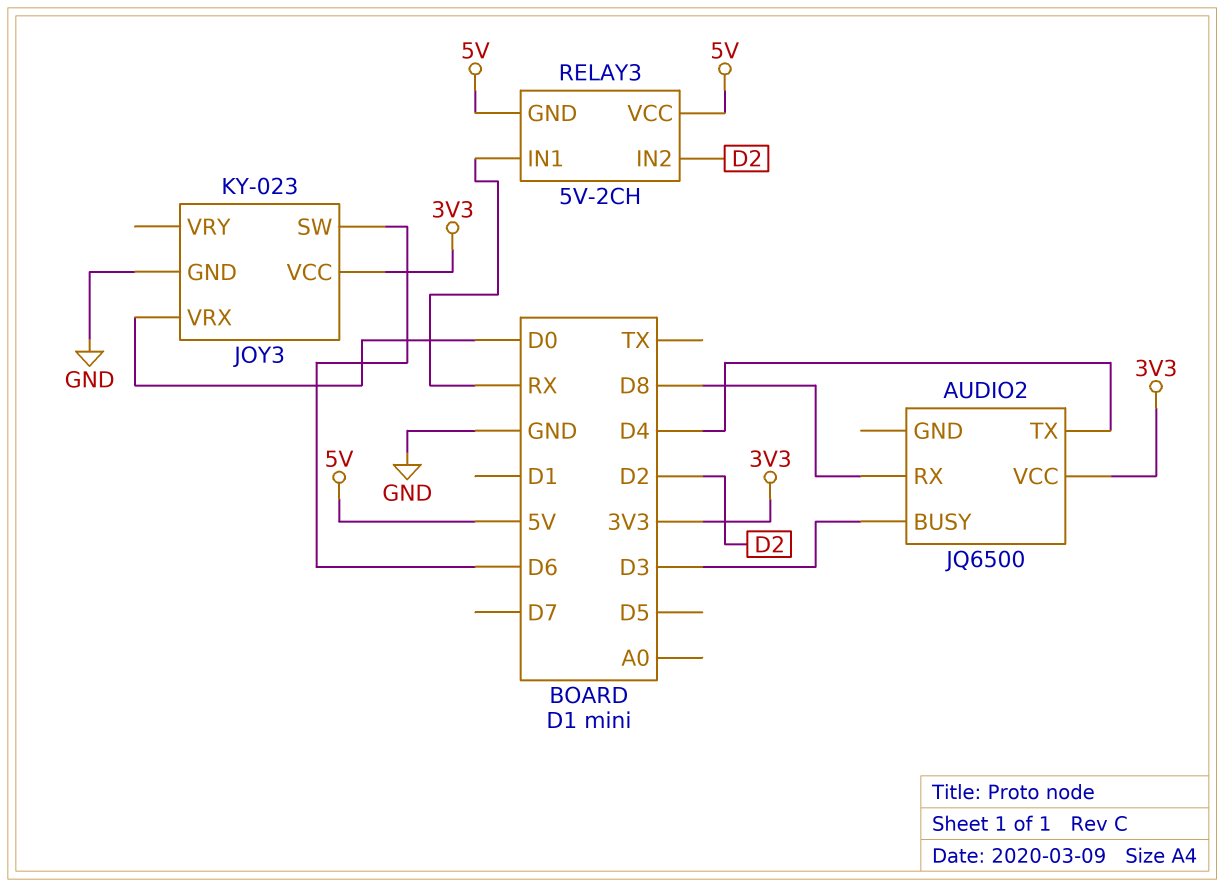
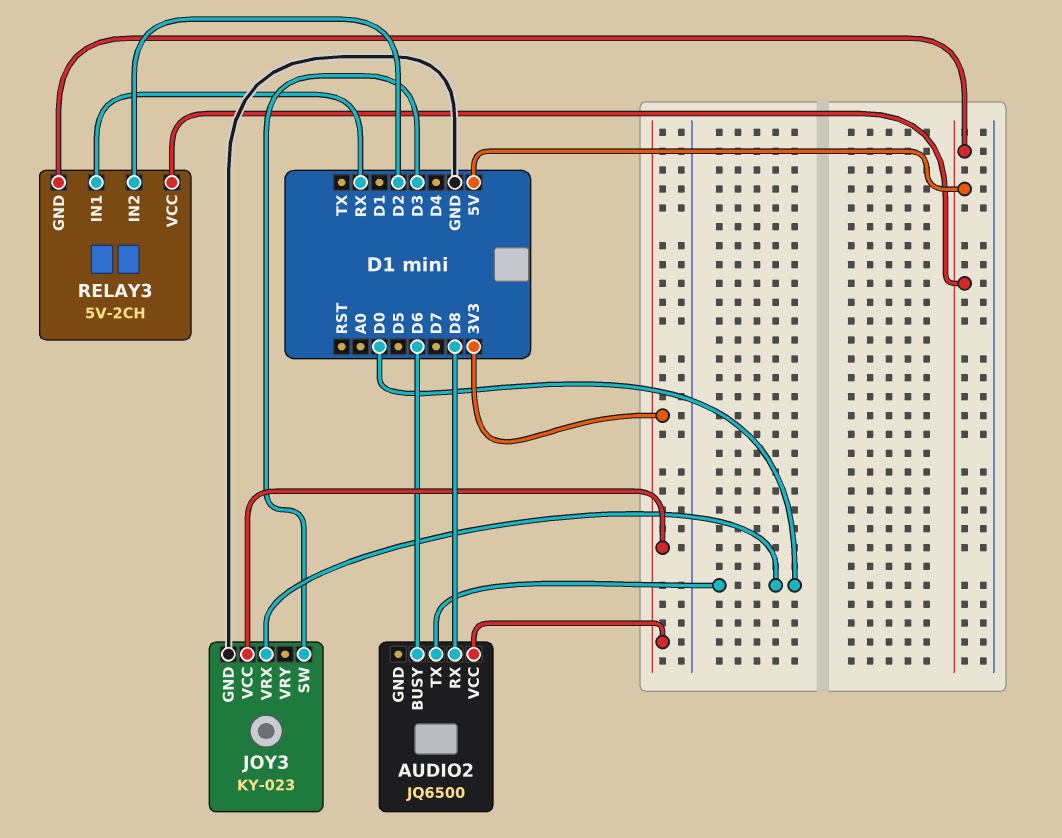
AUDIO2 pin BUSY: D3 -> D6
AUDIO2 pin TX: D4 -> D0
JOY3 pin SW: D6 -> D3

